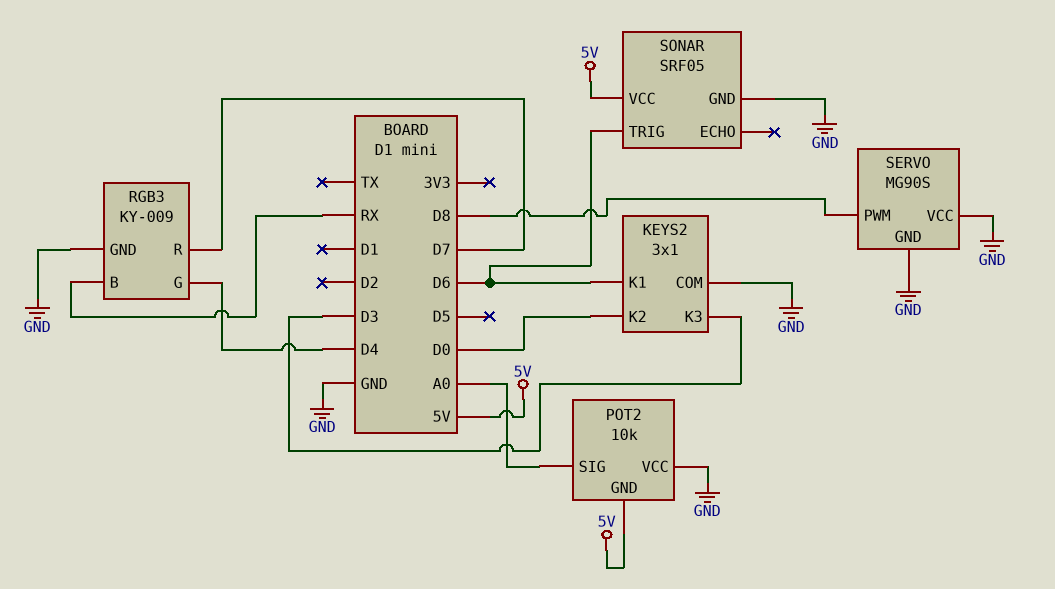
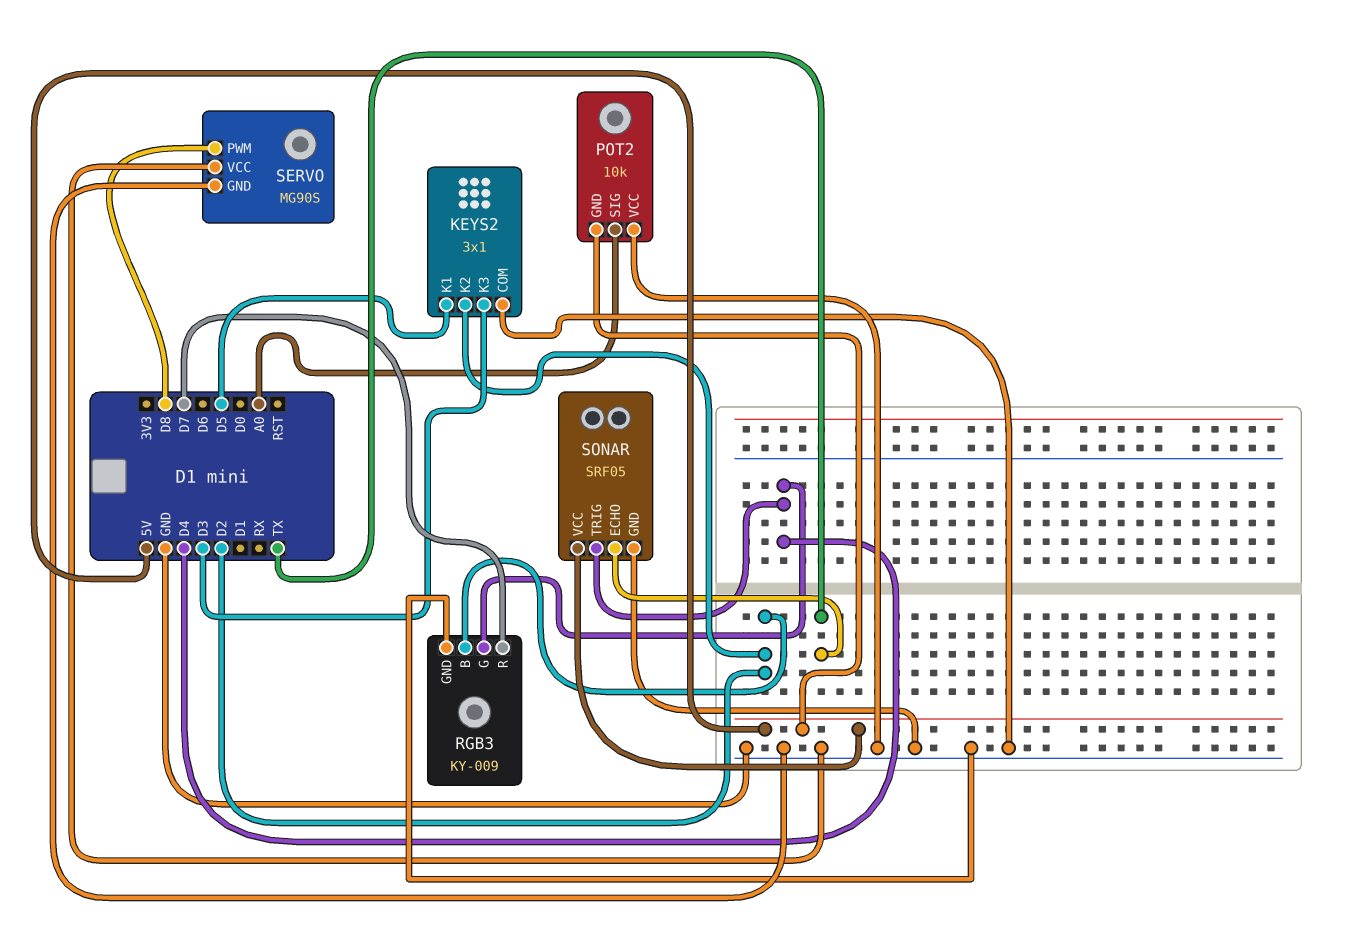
KEYS2 pin K1: D6 -> D5
KEYS2 pin K2: D0 -> D2
RGB3 pin B: RX -> D2
SONAR pin ECHO: none -> TX
SONAR pin TRIG: D6 -> D4

